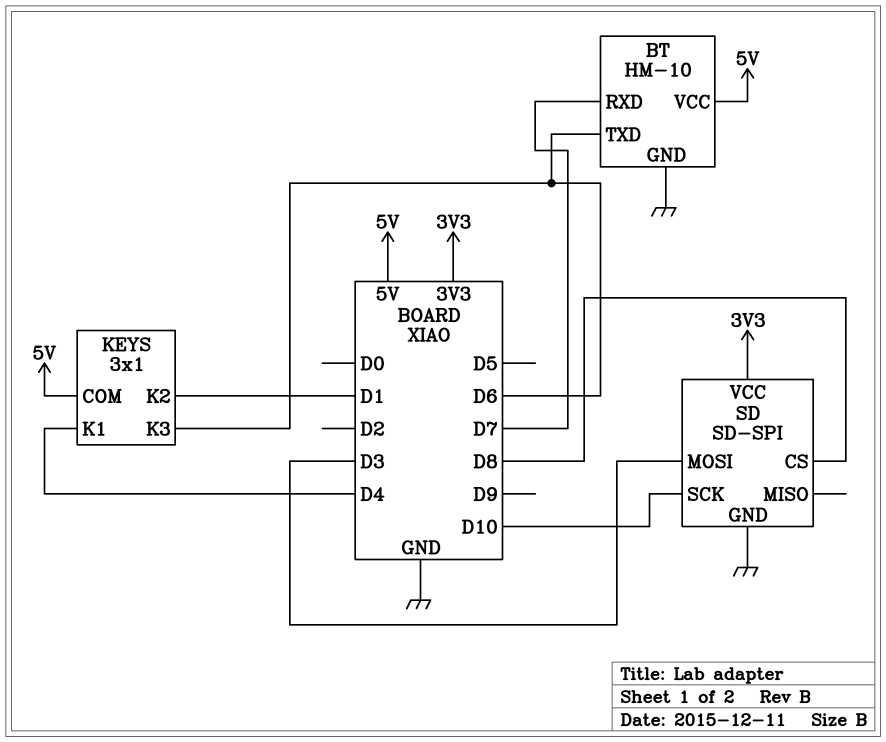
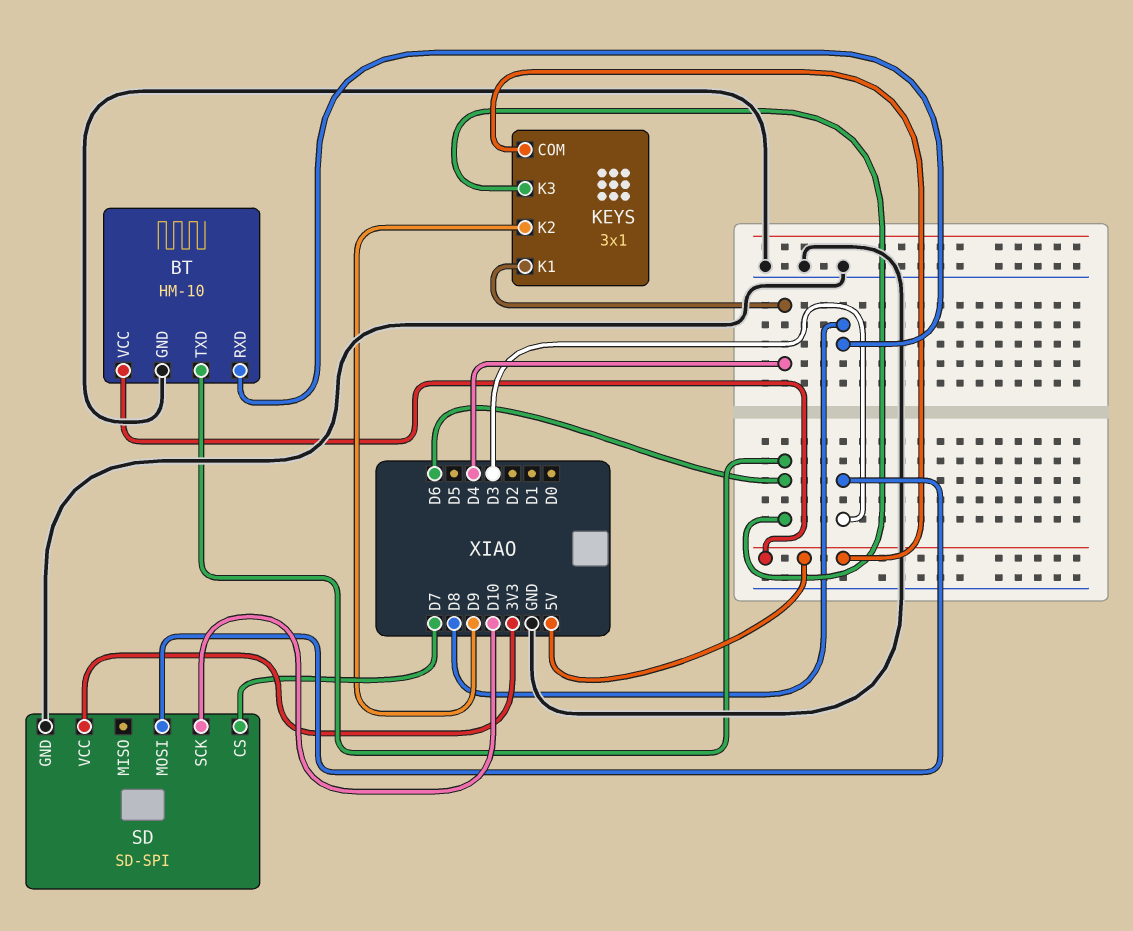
BT pin RXD: D7 -> D8
KEYS pin K2: D1 -> D9
SD pin CS: D8 -> D7

